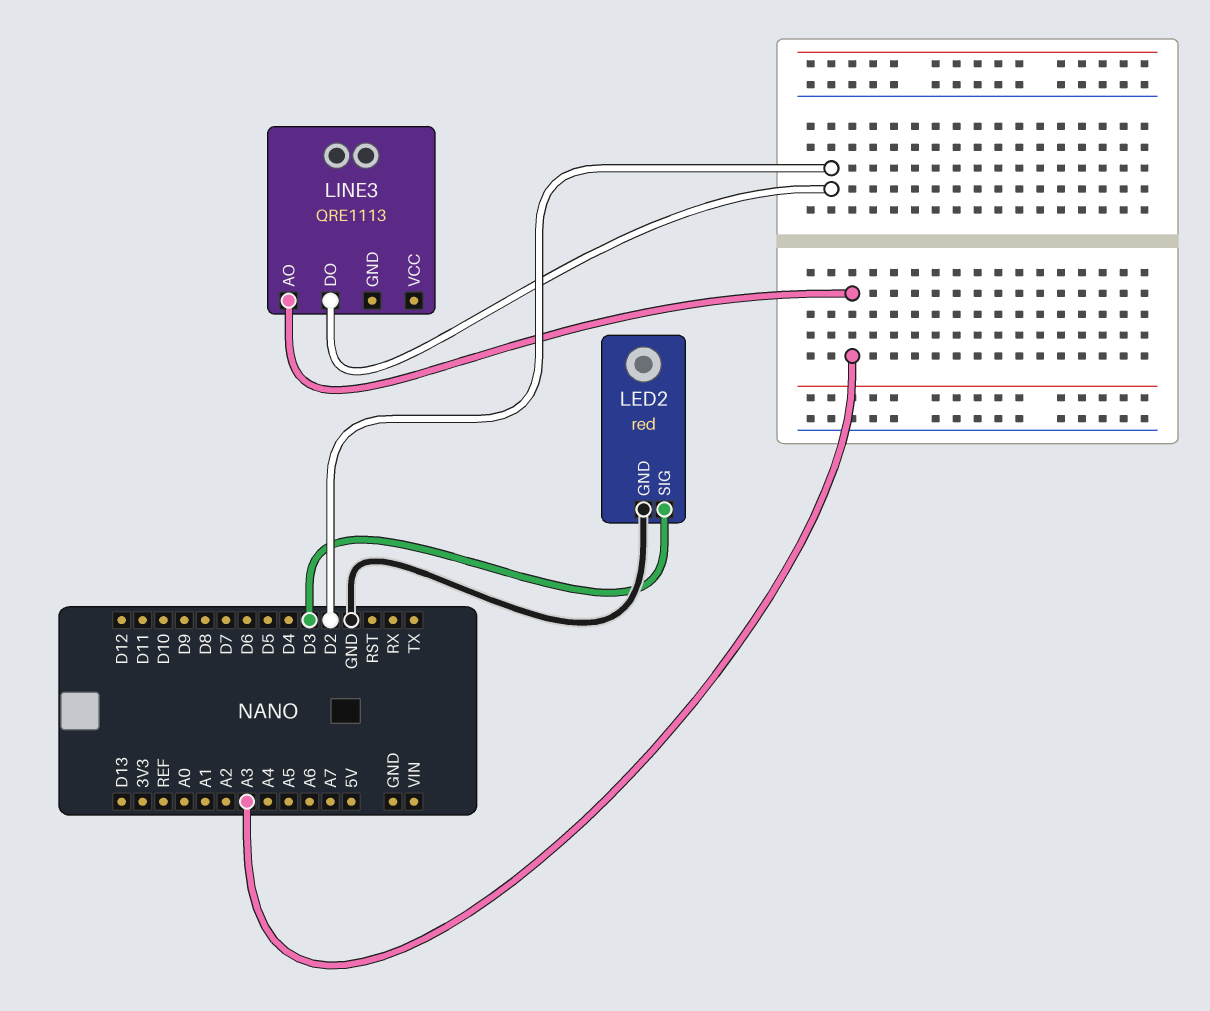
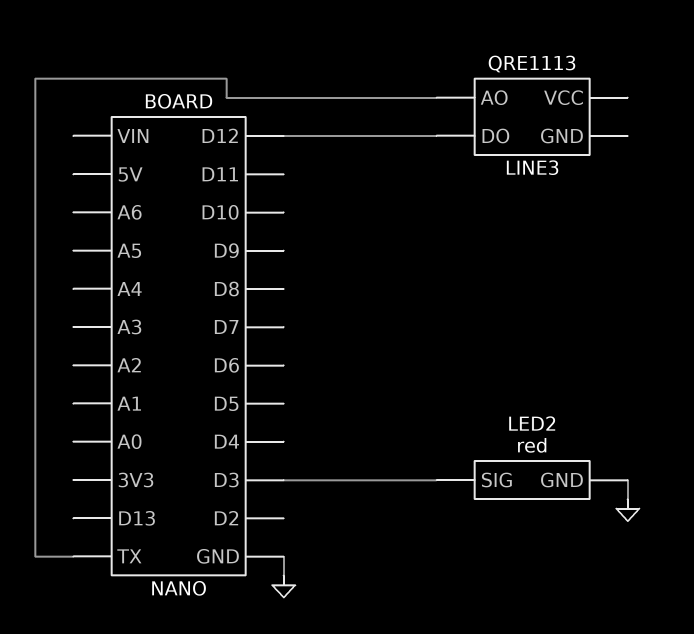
LINE3 pin AO: A3 -> TX
LINE3 pin DO: D2 -> D12

